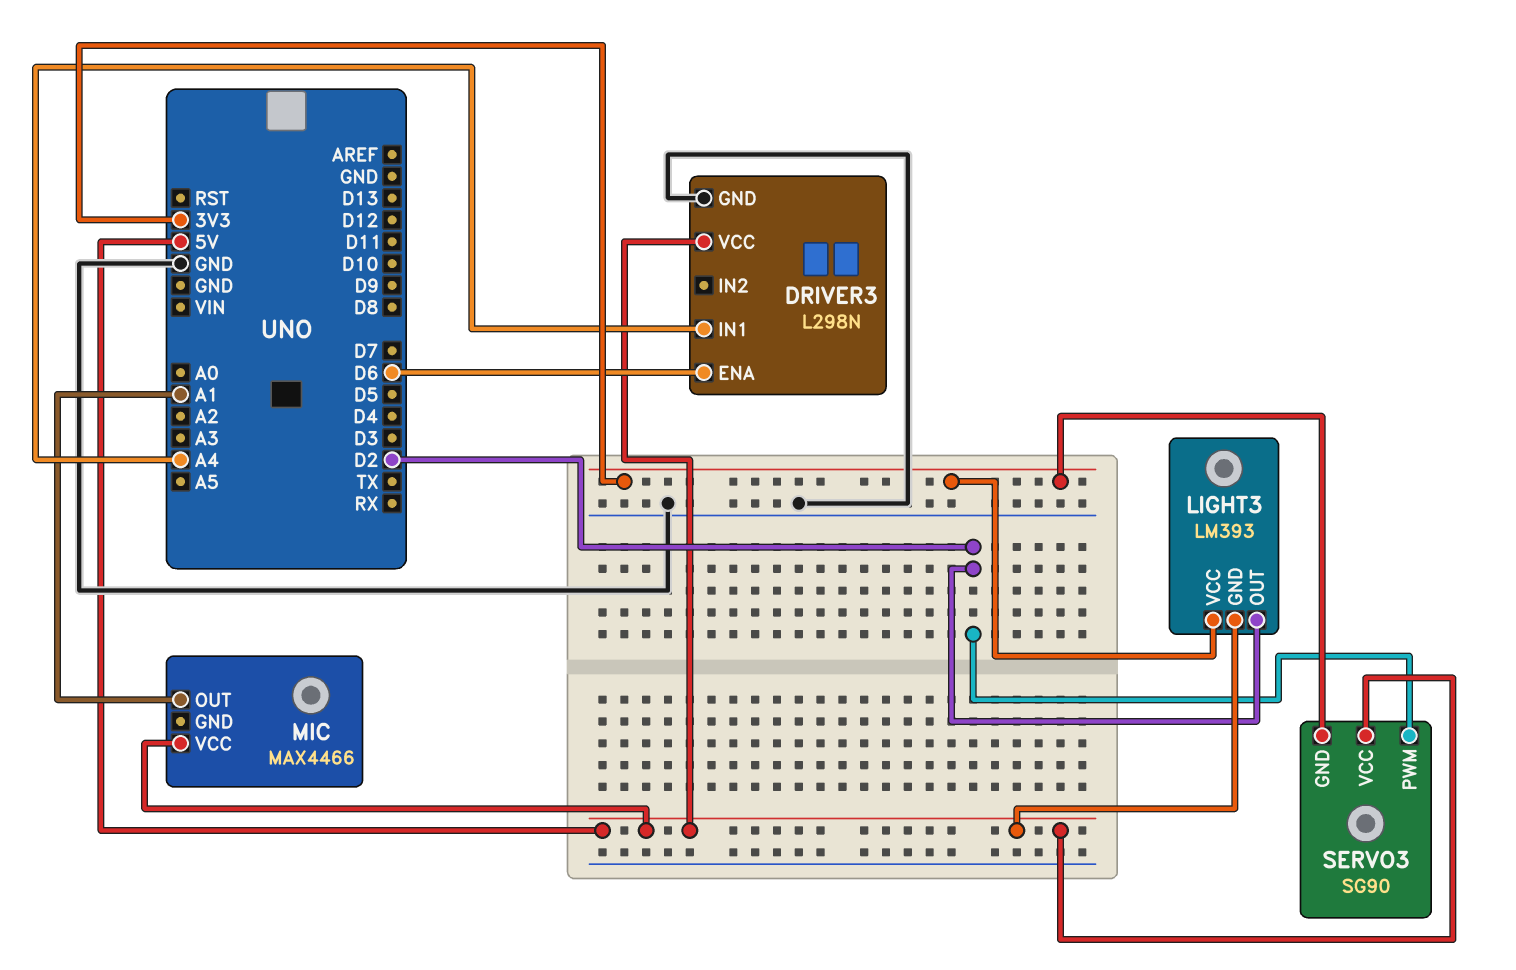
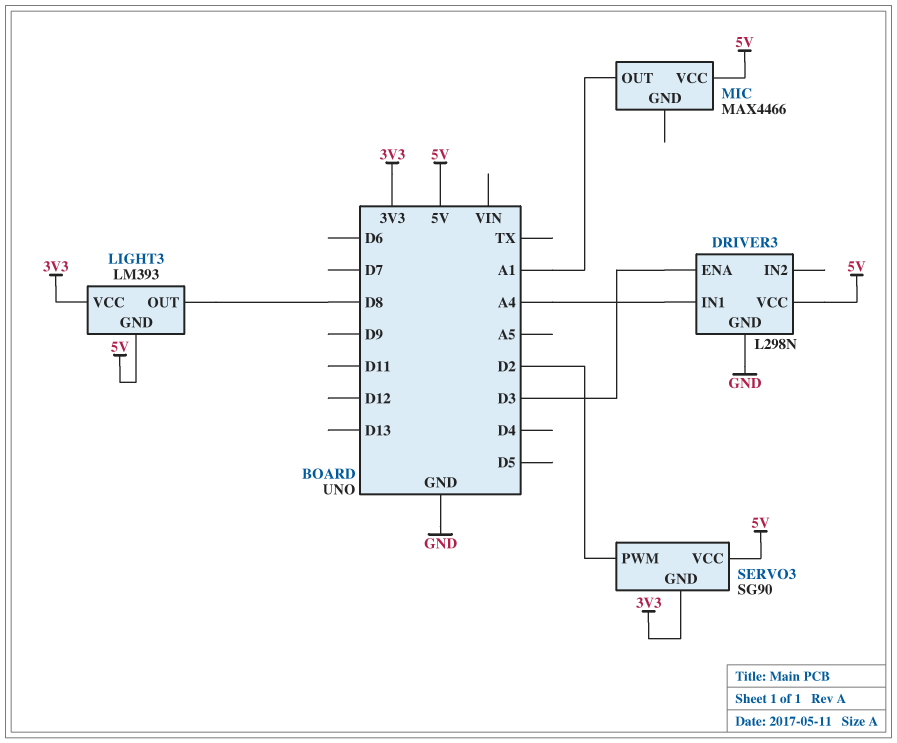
DRIVER3 pin ENA: D6 -> D3
LIGHT3 pin OUT: D2 -> D8

